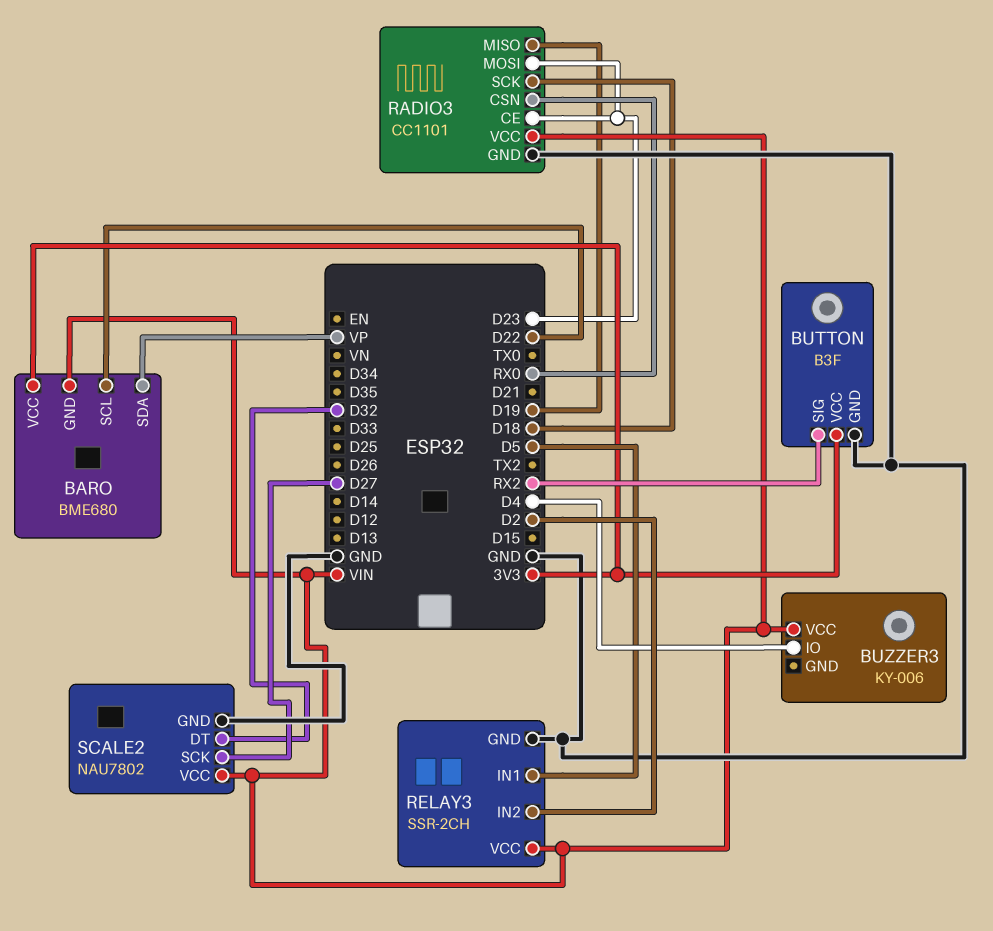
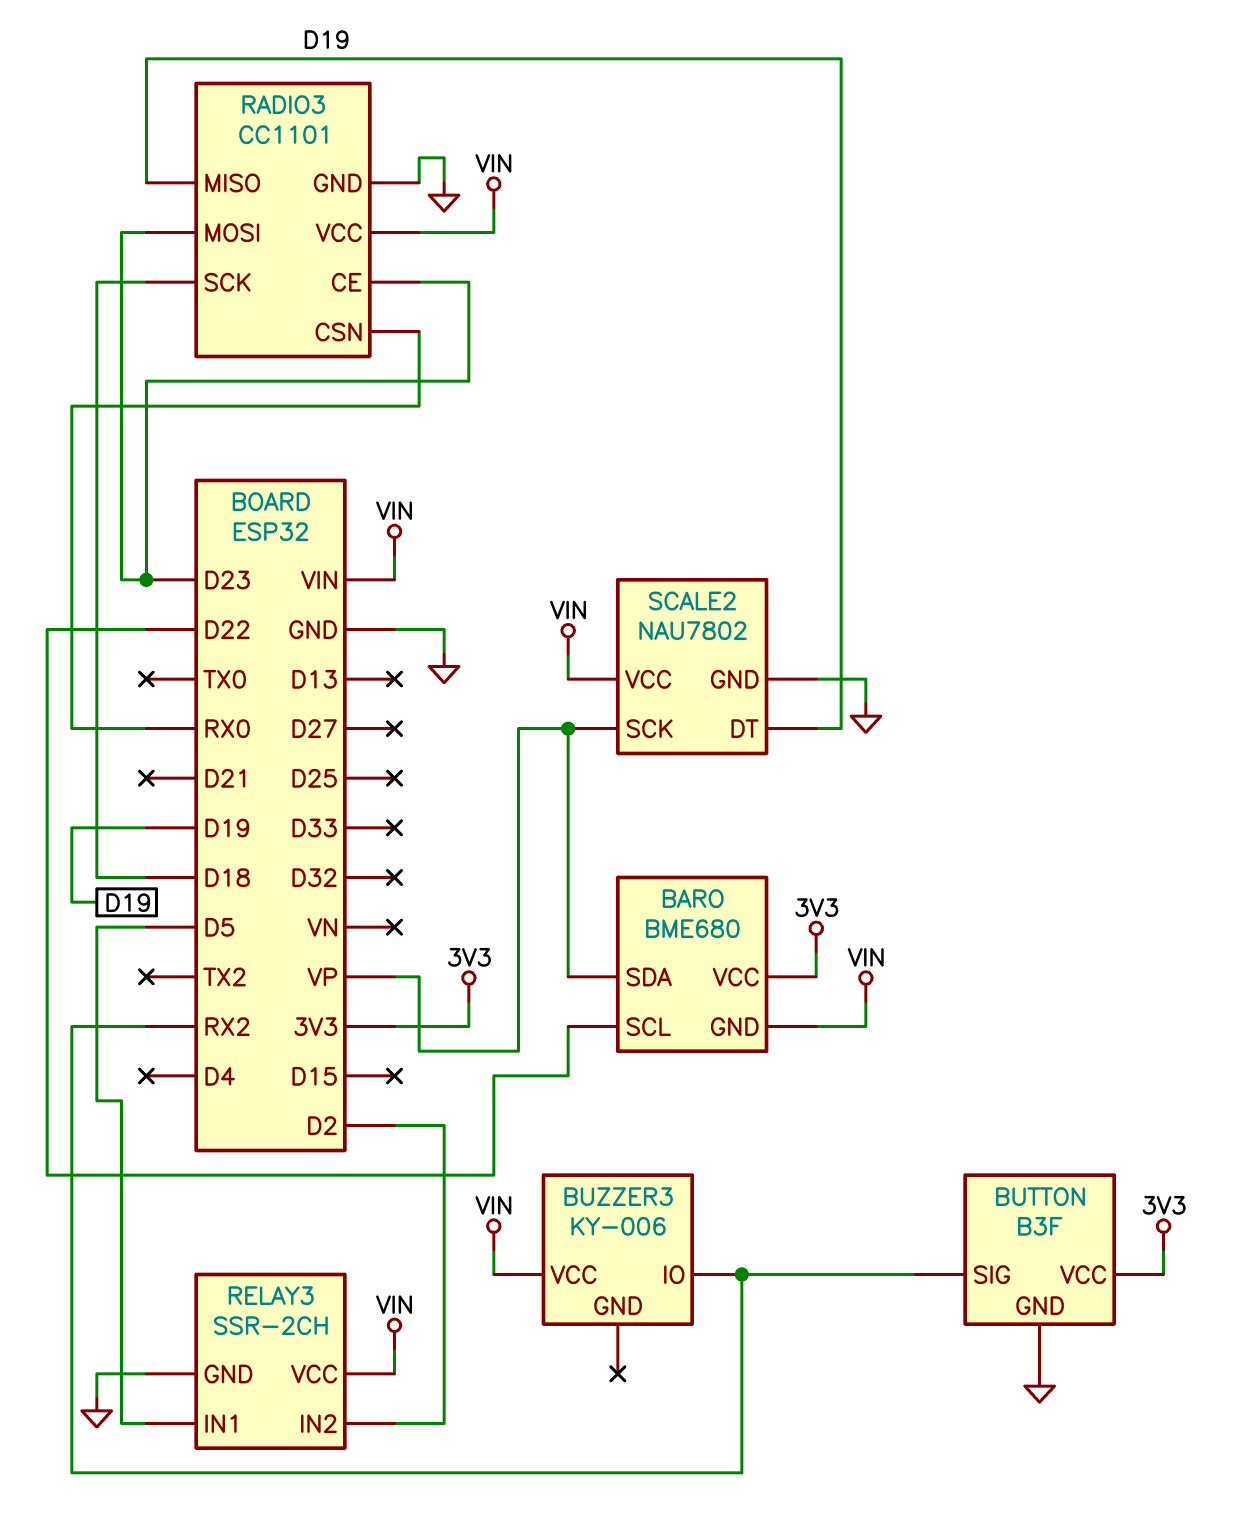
BUZZER3 pin IO: D4 -> RX2
SCALE2 pin DT: D32 -> D19
SCALE2 pin SCK: D27 -> VP

